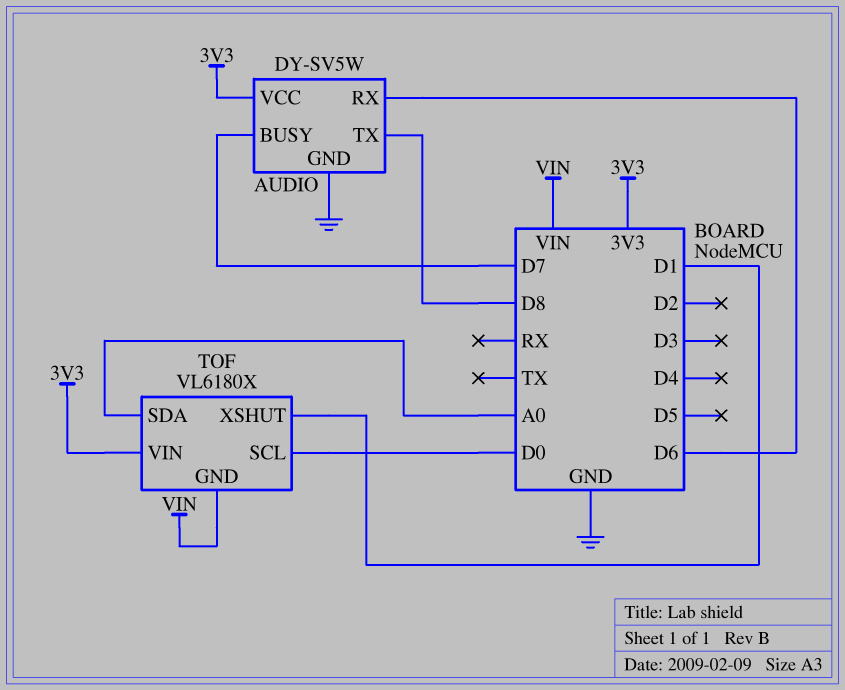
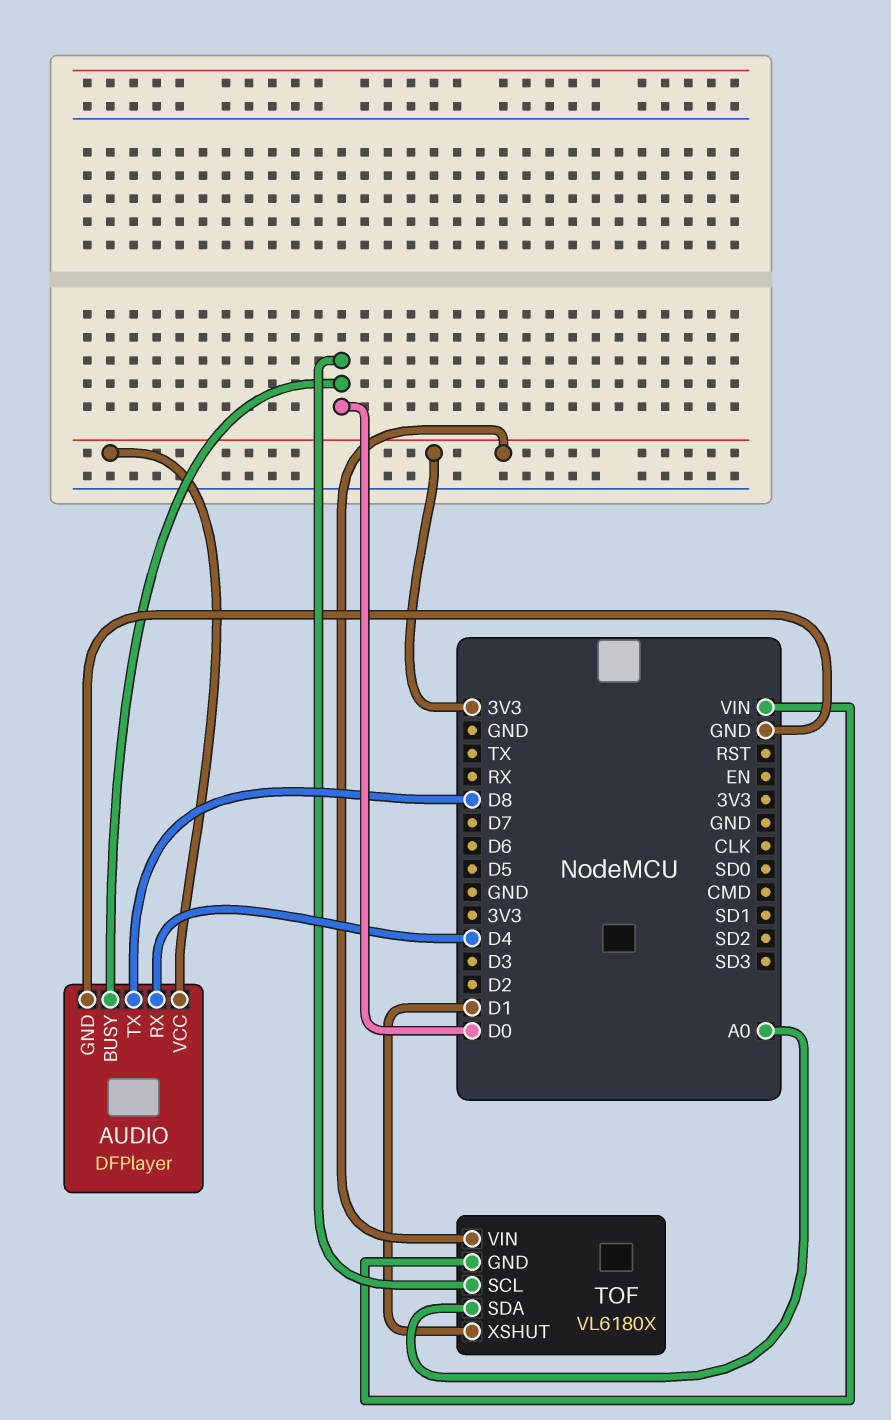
AUDIO: DY-SV5W -> DFPlayer
AUDIO pin BUSY: D7 -> D0
AUDIO pin RX: D6 -> D4

